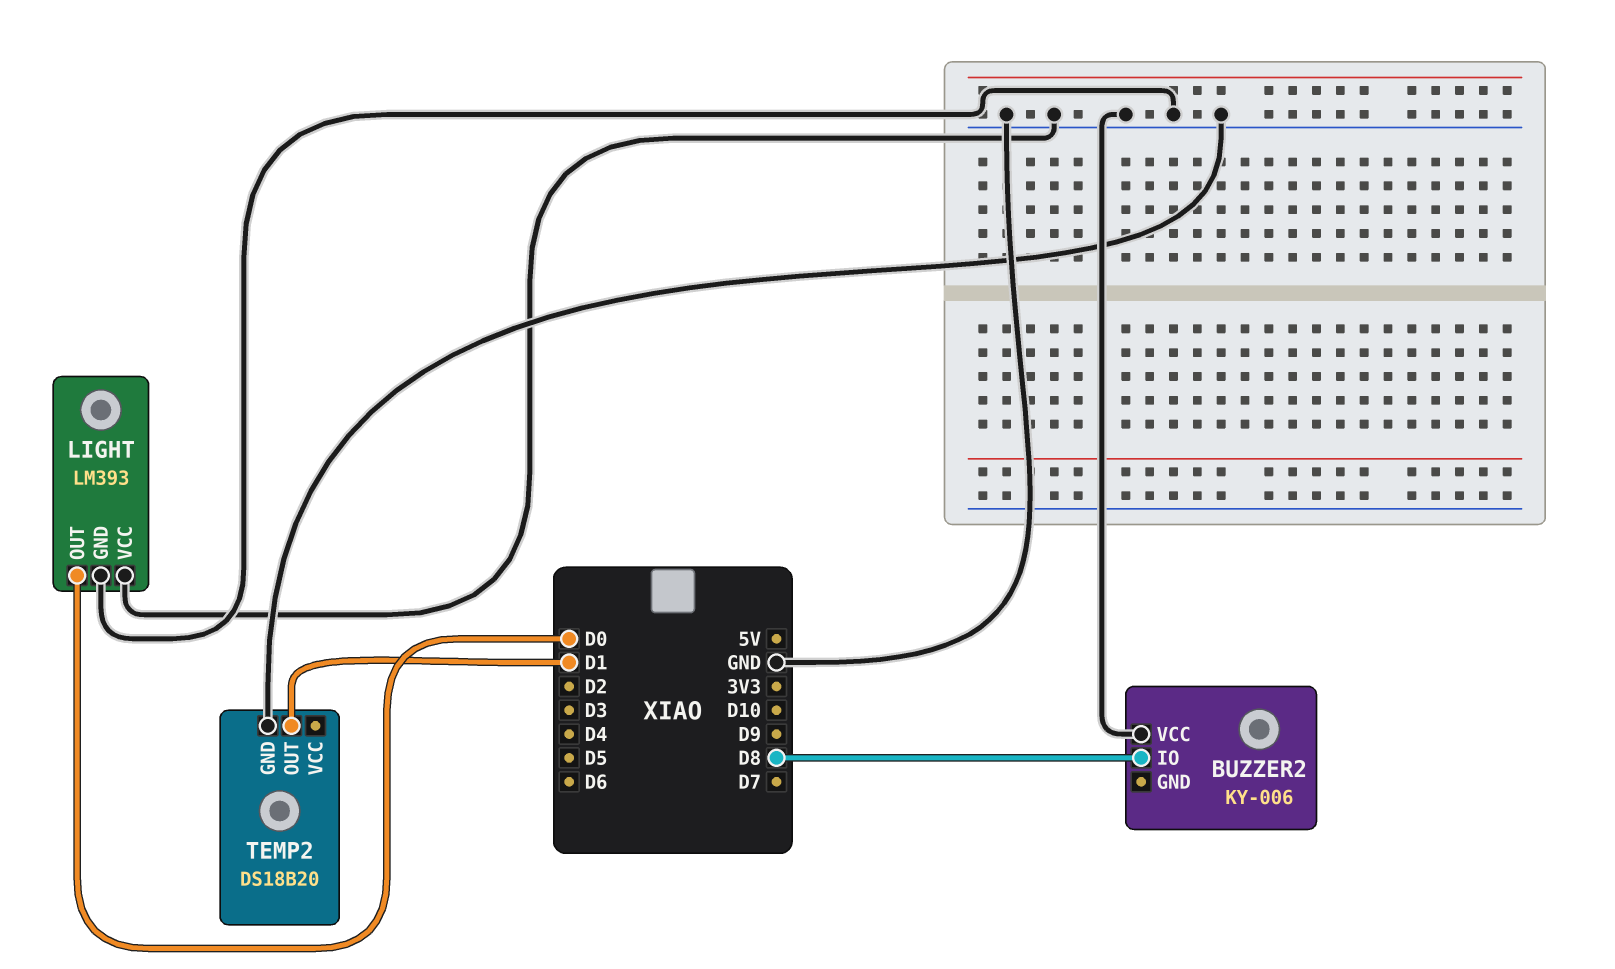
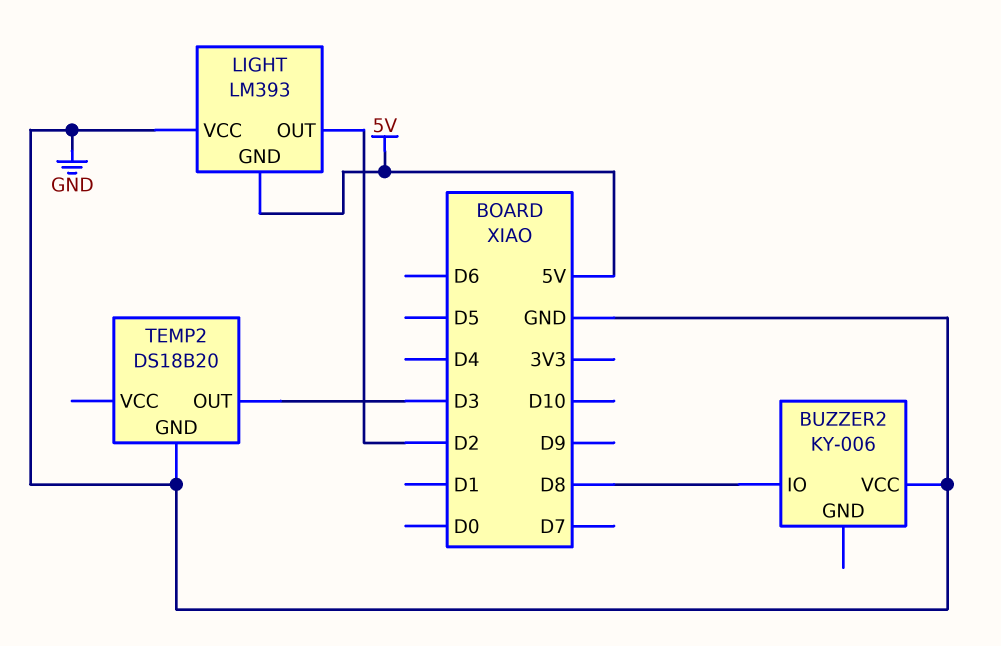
LIGHT pin GND: GND -> 5V
LIGHT pin OUT: D0 -> D2
TEMP2 pin OUT: D1 -> D3

